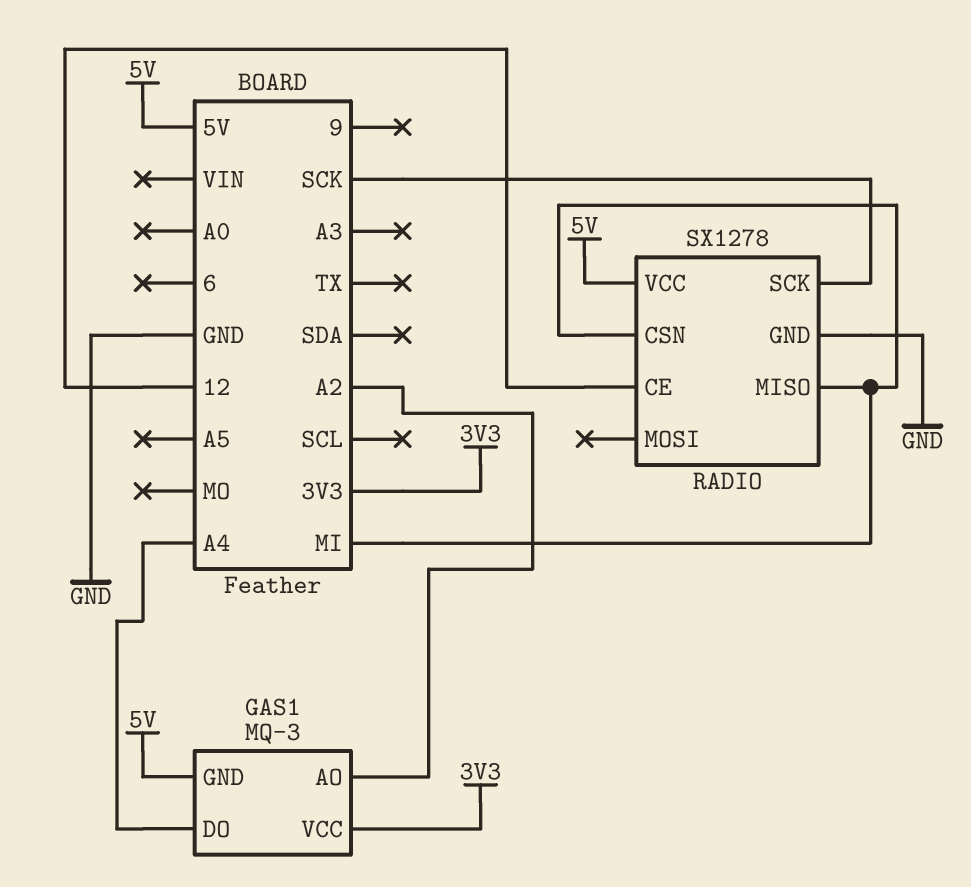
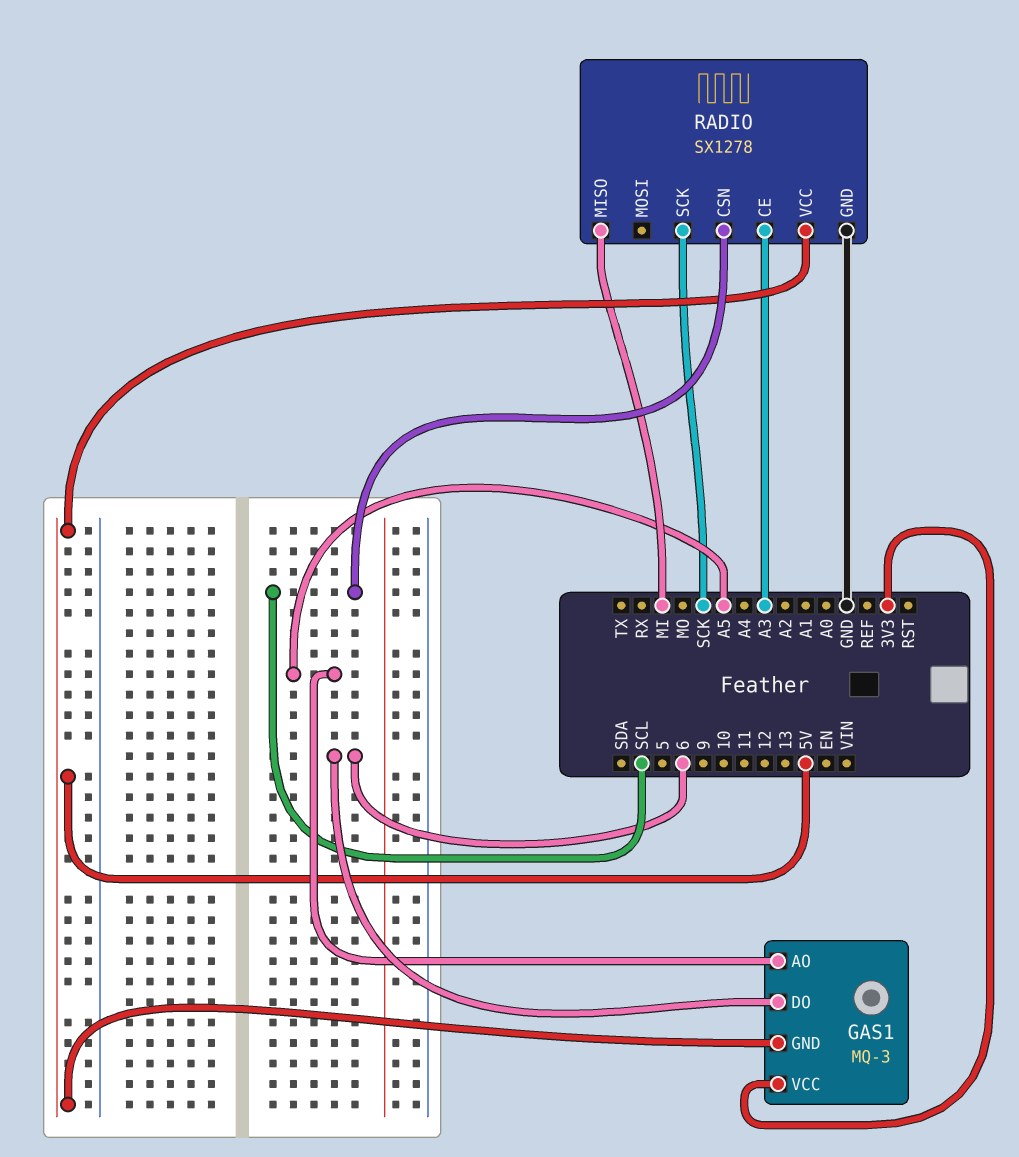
GAS1 pin AO: A2 -> A5
GAS1 pin DO: A4 -> 6
RADIO pin CE: 12 -> A3
RADIO pin CSN: MI -> SCL

